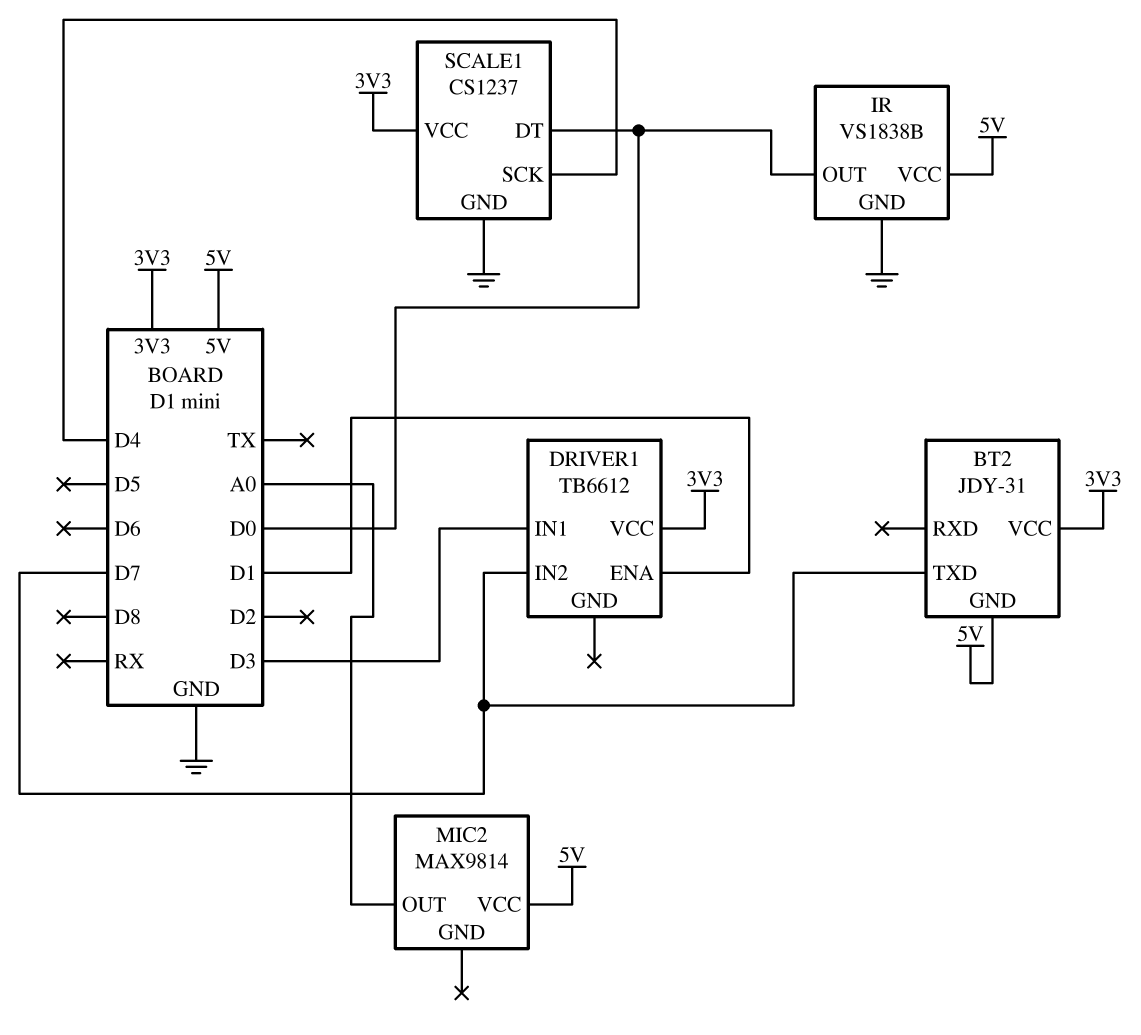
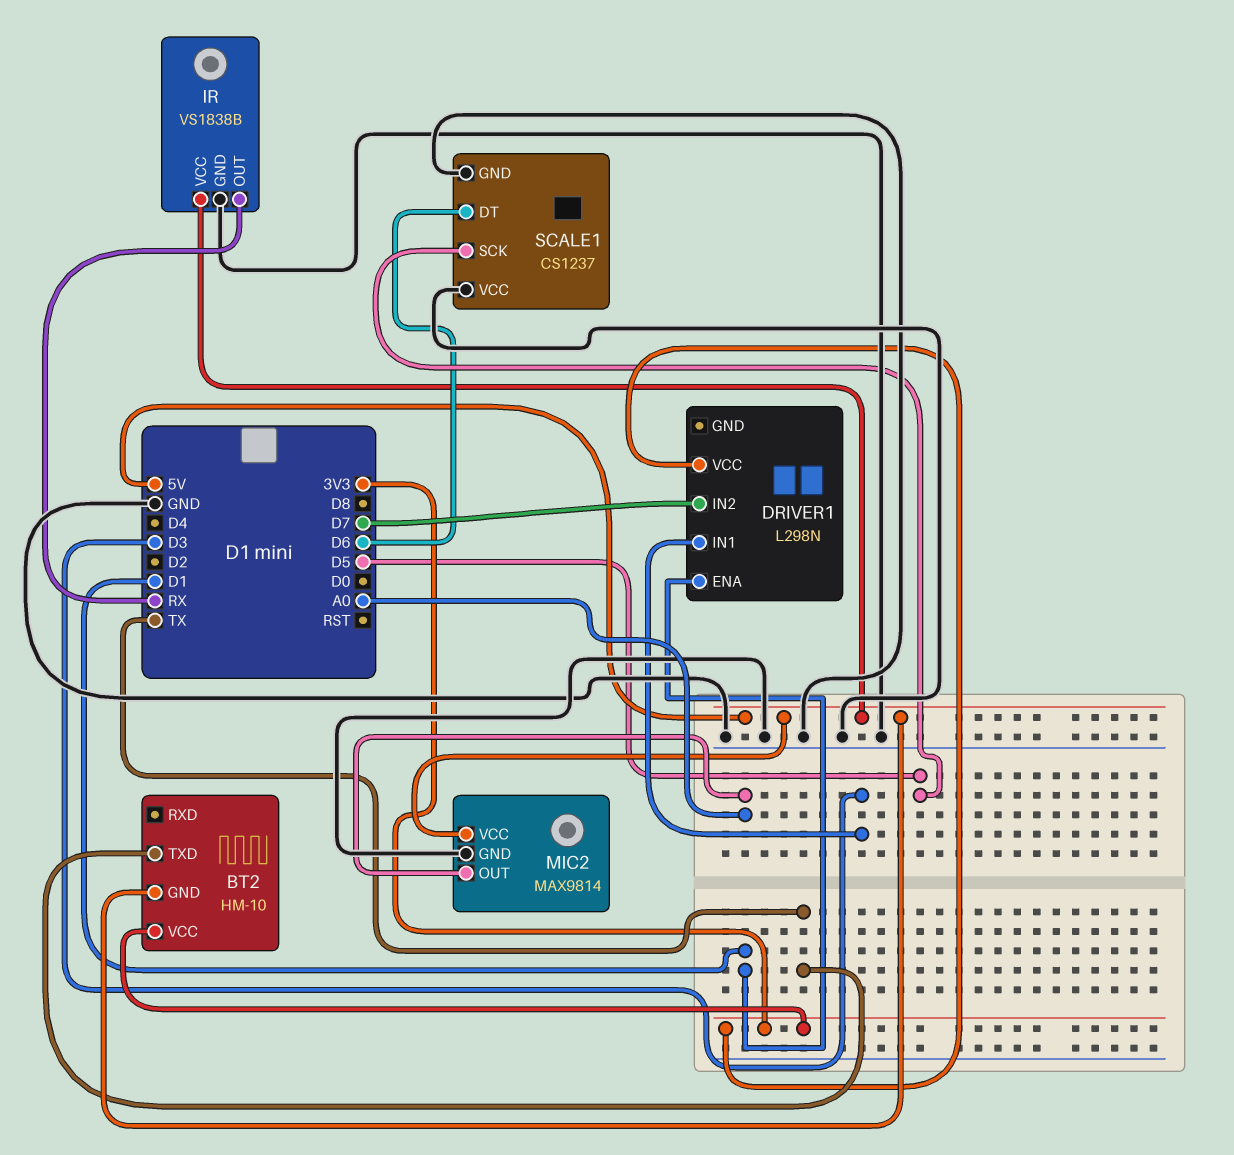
BT2: JDY-31 -> HM-10
BT2 pin TXD: D7 -> TX
DRIVER1: TB6612 -> L298N
IR pin OUT: D0 -> RX
MIC2 pin GND: none -> GND
SCALE1 pin DT: D0 -> D6
SCALE1 pin SCK: D4 -> D5
SCALE1 pin VCC: 3V3 -> GND

